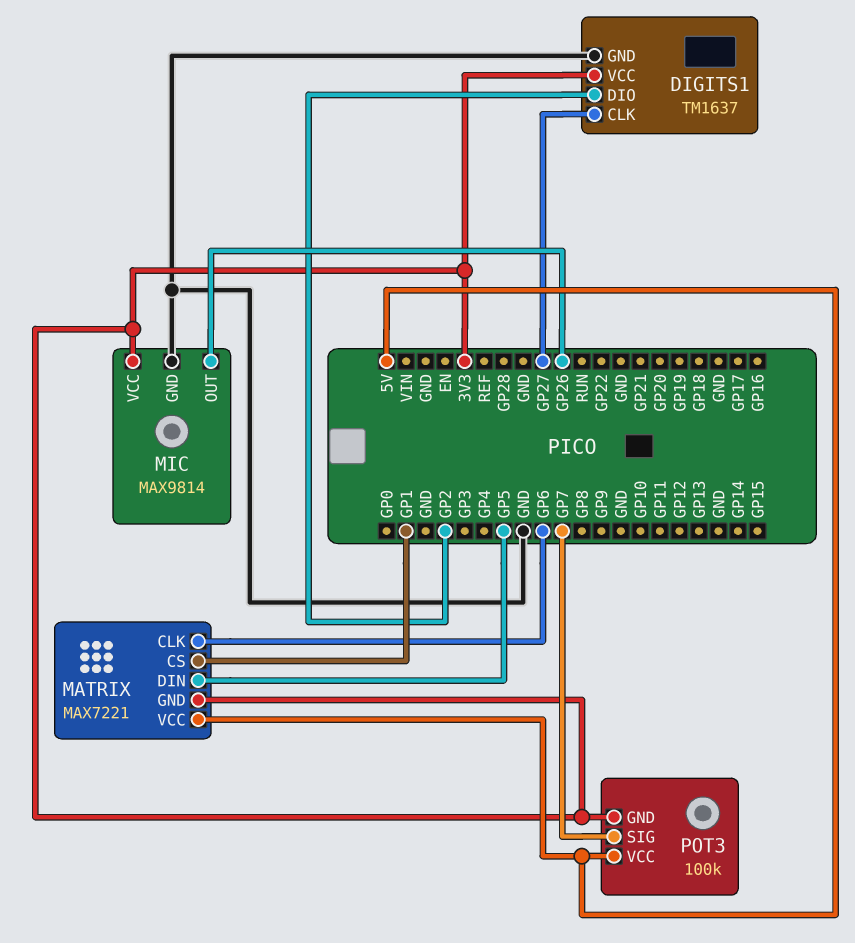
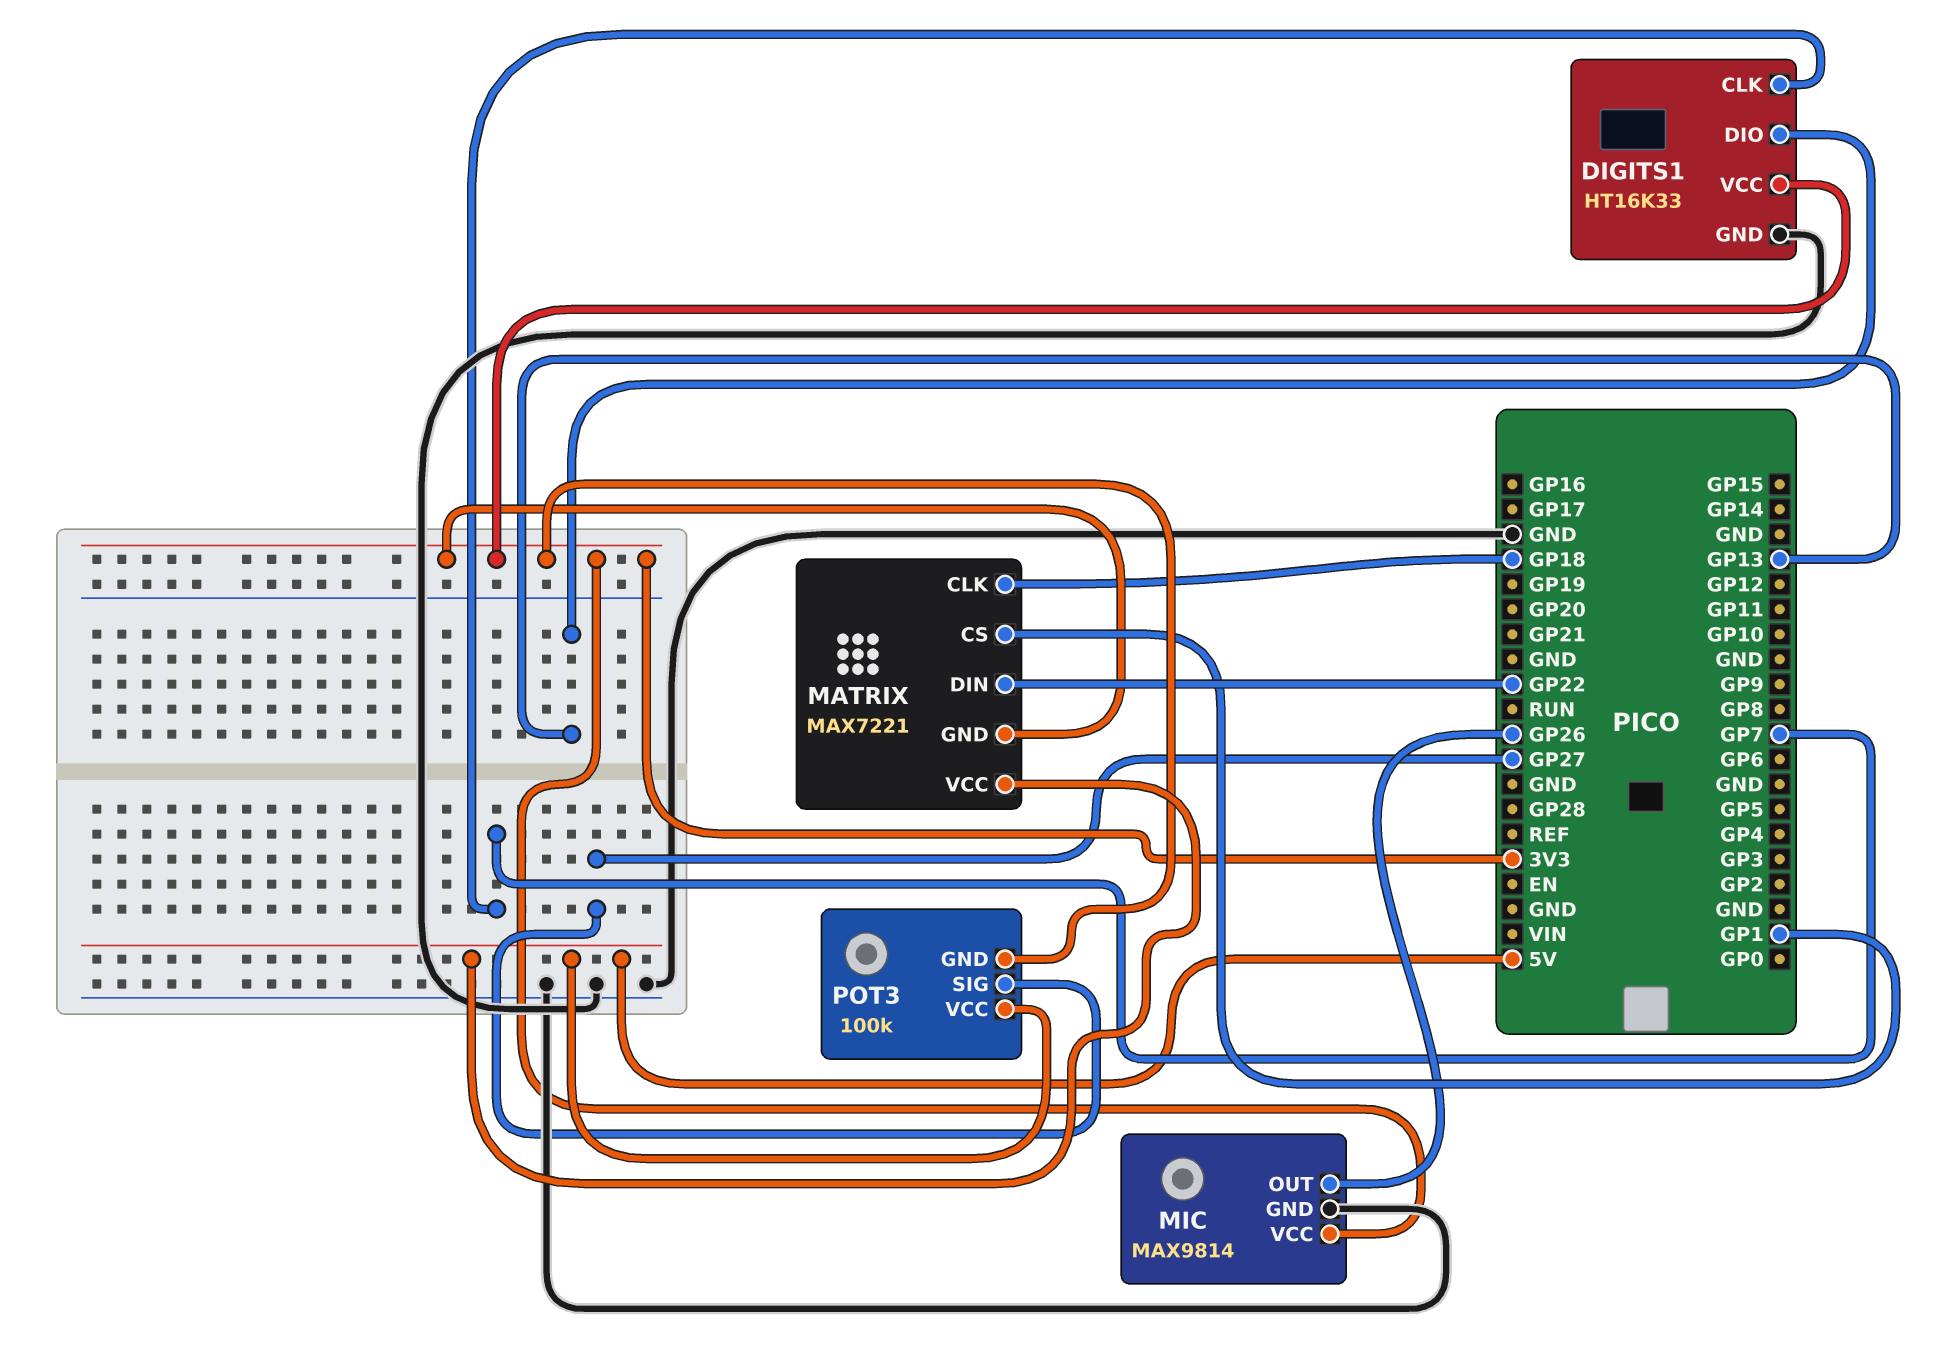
DIGITS1: TM1637 -> HT16K33
DIGITS1 pin CLK: GP27 -> GP7
DIGITS1 pin DIO: GP2 -> GP13
MATRIX pin CLK: GP6 -> GP18
MATRIX pin DIN: GP5 -> GP22
POT3 pin SIG: GP7 -> GP27

